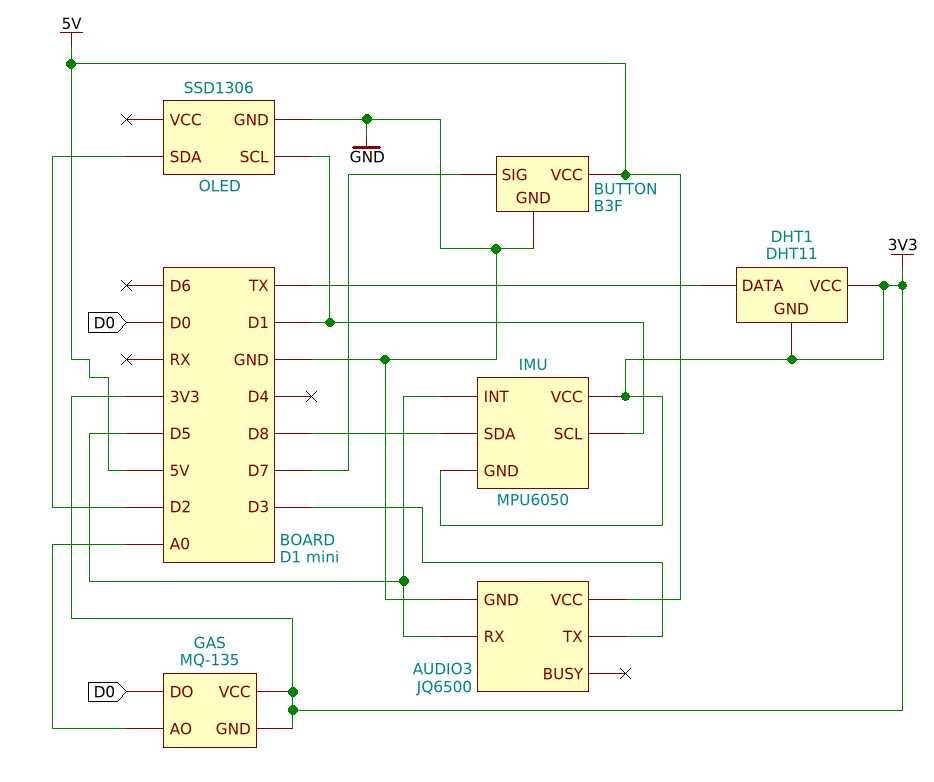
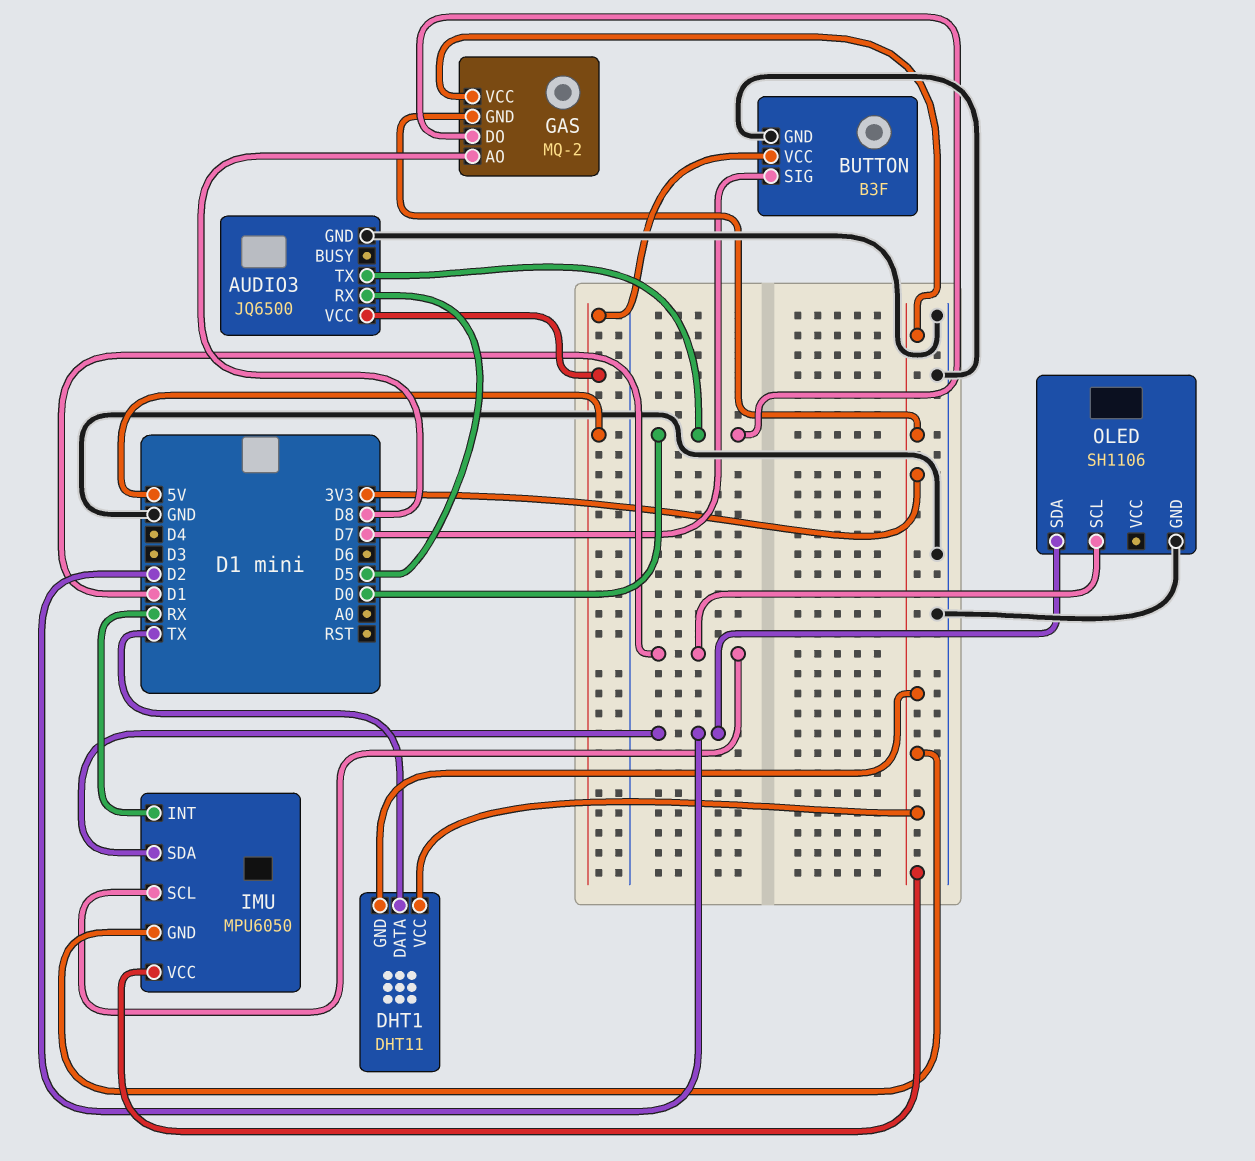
AUDIO3 pin TX: D3 -> D0
GAS: MQ-135 -> MQ-2
GAS pin AO: A0 -> D8
IMU pin INT: D5 -> RX
IMU pin SDA: D8 -> D2
OLED: SSD1306 -> SH1106

